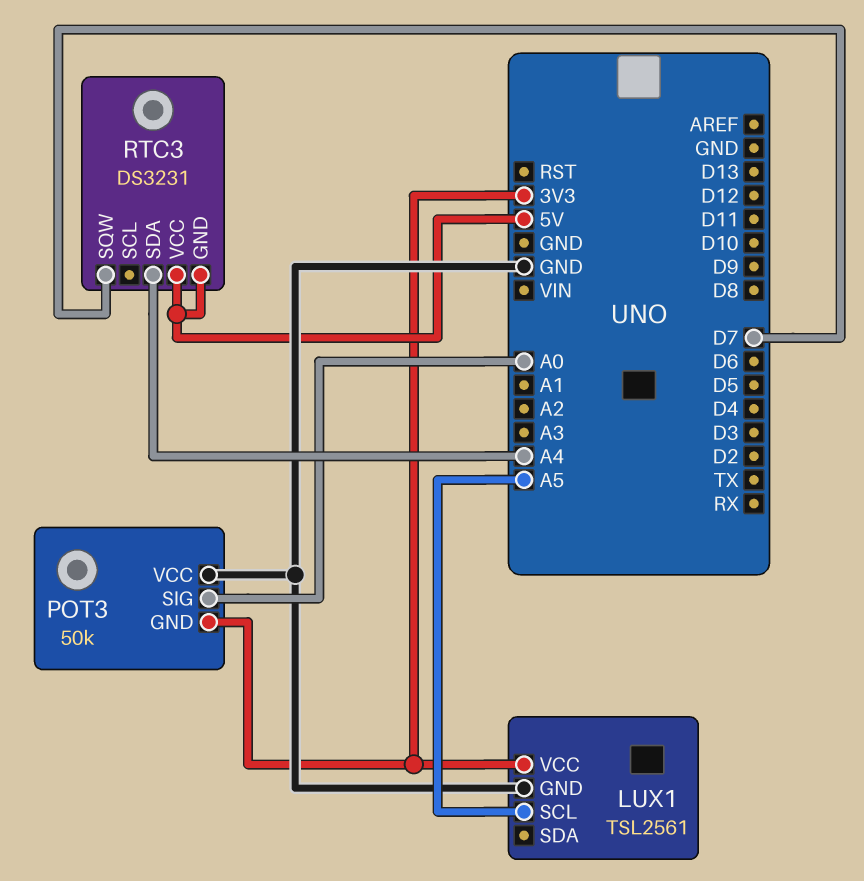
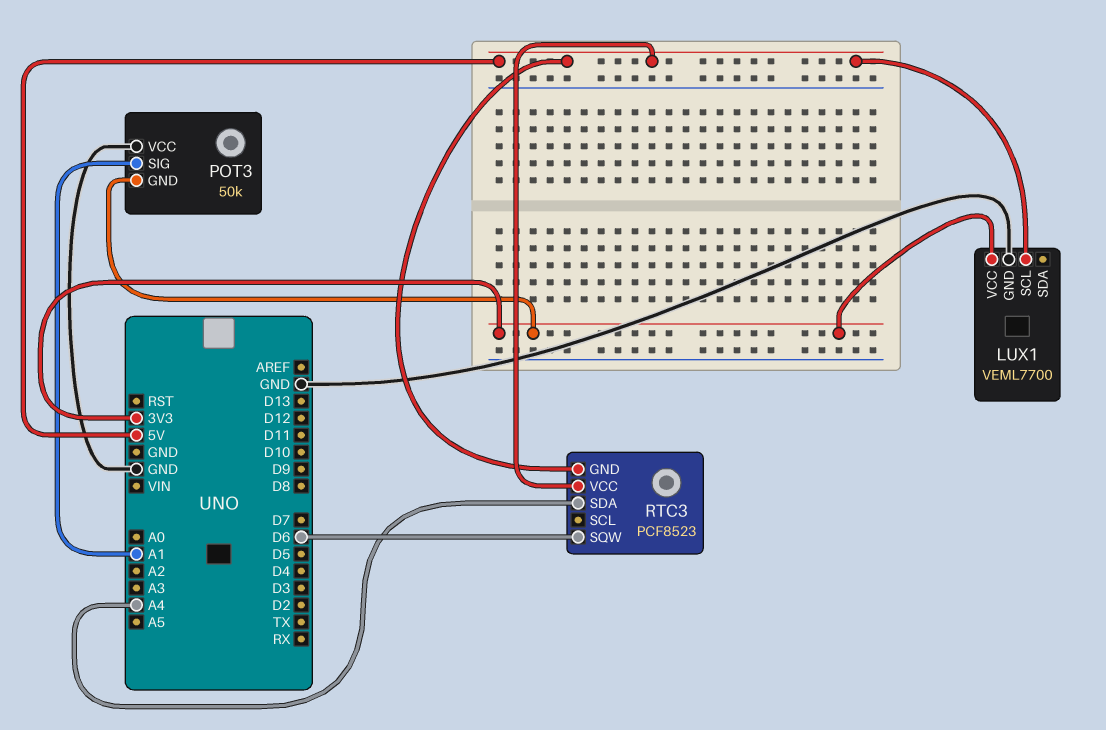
LUX1: TSL2561 -> VEML7700
LUX1 pin SCL: A5 -> 5V
POT3 pin SIG: A0 -> A1
RTC3: DS3231 -> PCF8523
RTC3 pin SQW: D7 -> D6

